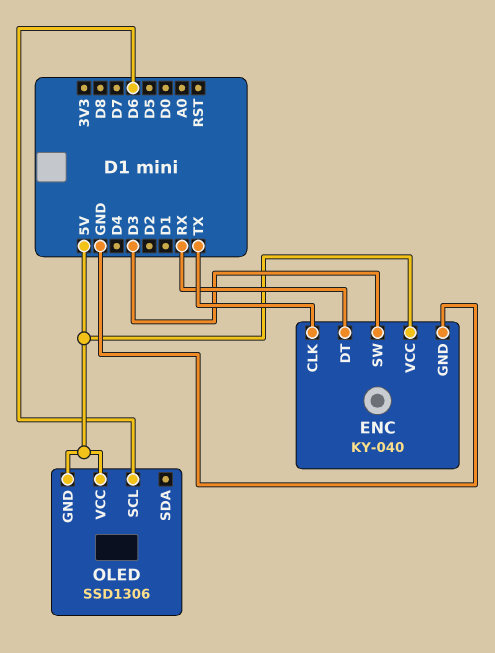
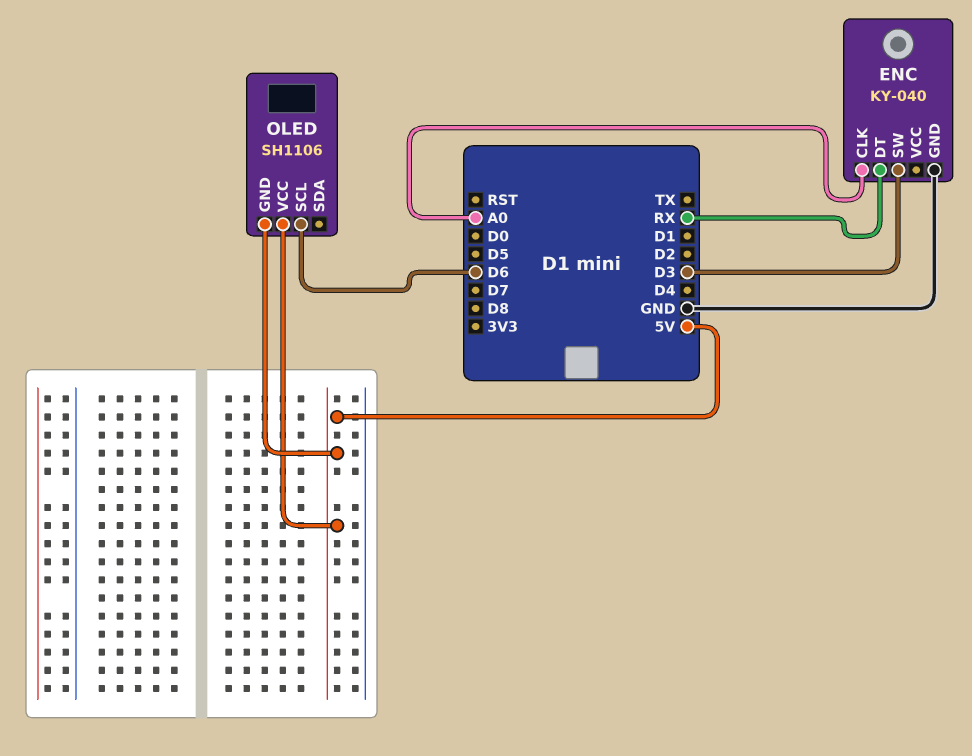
ENC pin CLK: TX -> A0
ENC pin VCC: 5V -> none
OLED: SSD1306 -> SH1106

